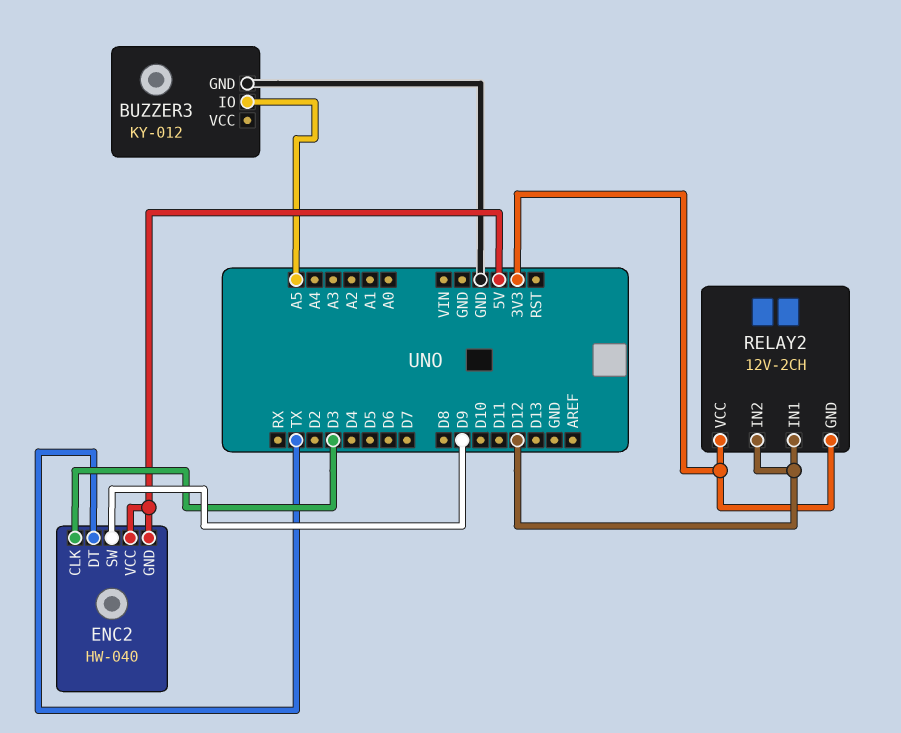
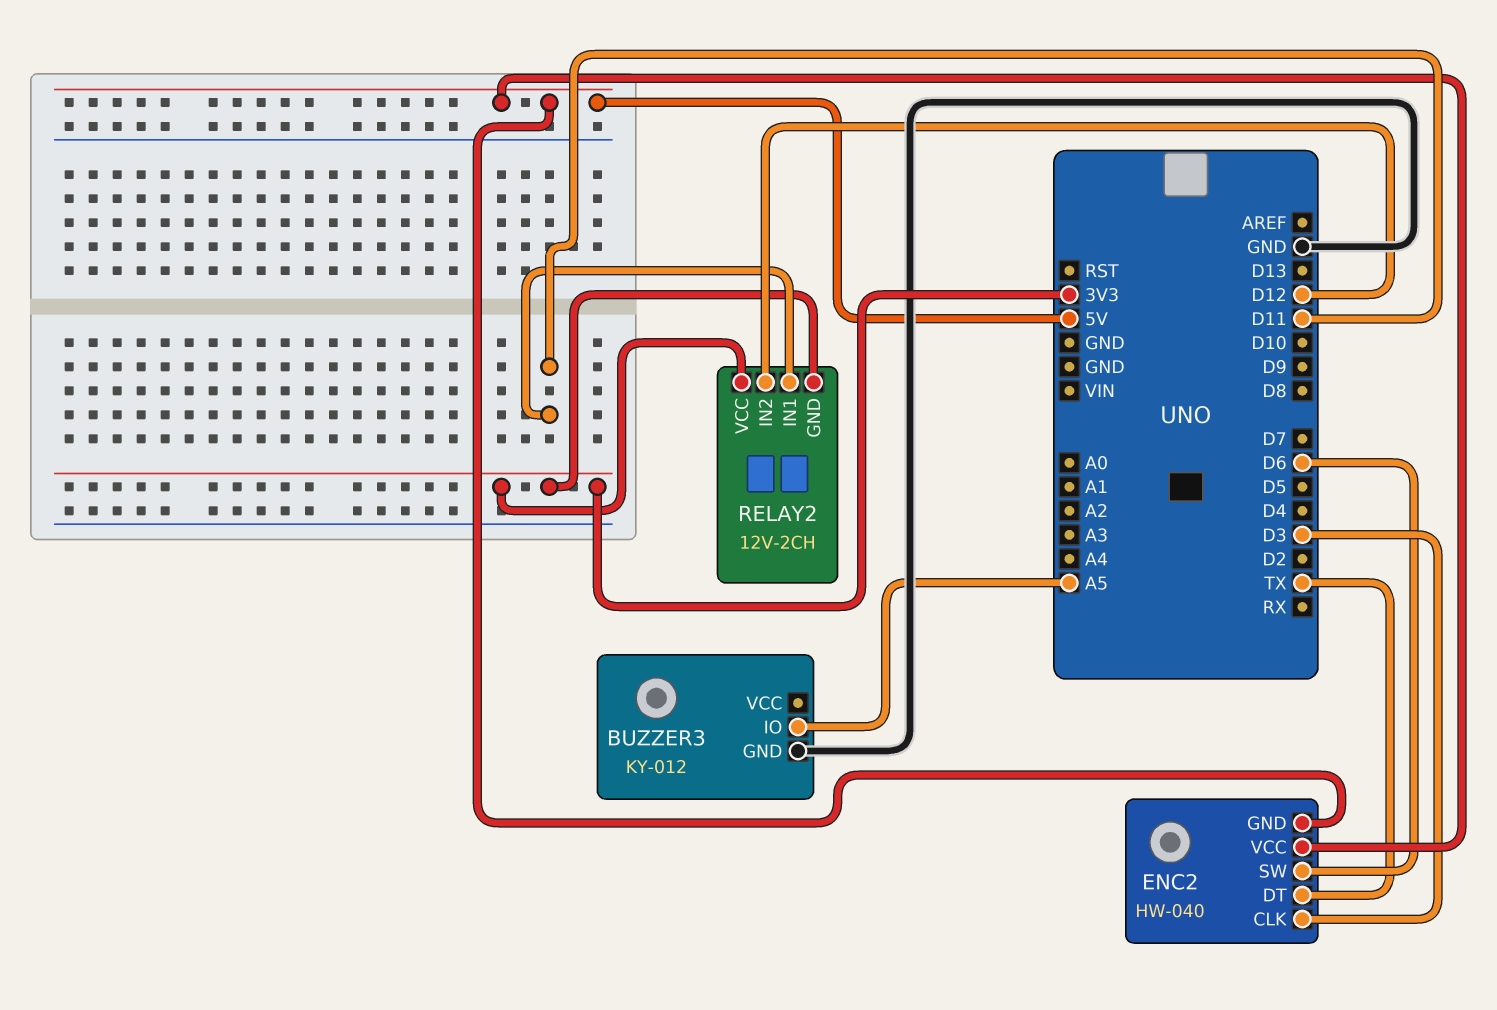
ENC2 pin SW: D9 -> D6
RELAY2 pin IN1: D12 -> D11

